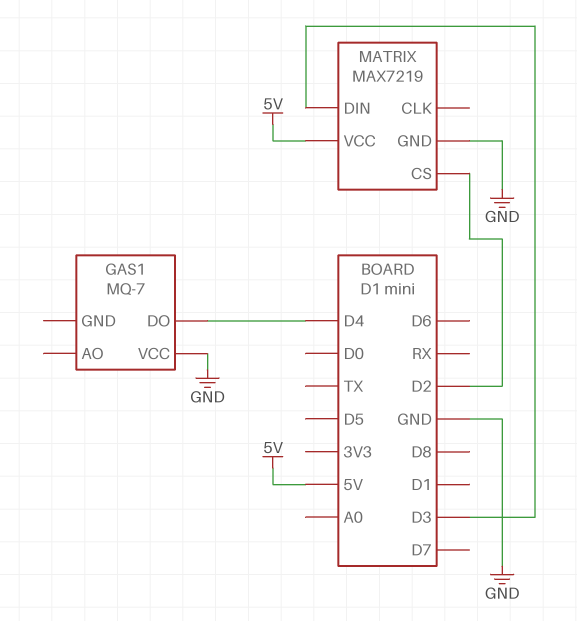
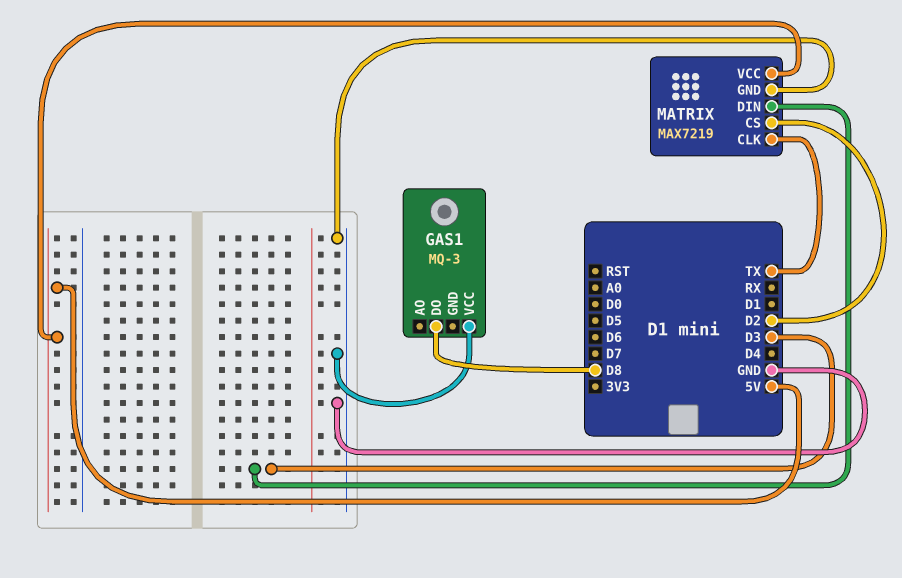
GAS1: MQ-7 -> MQ-3
GAS1 pin DO: D4 -> D8
MATRIX pin CLK: none -> TX

